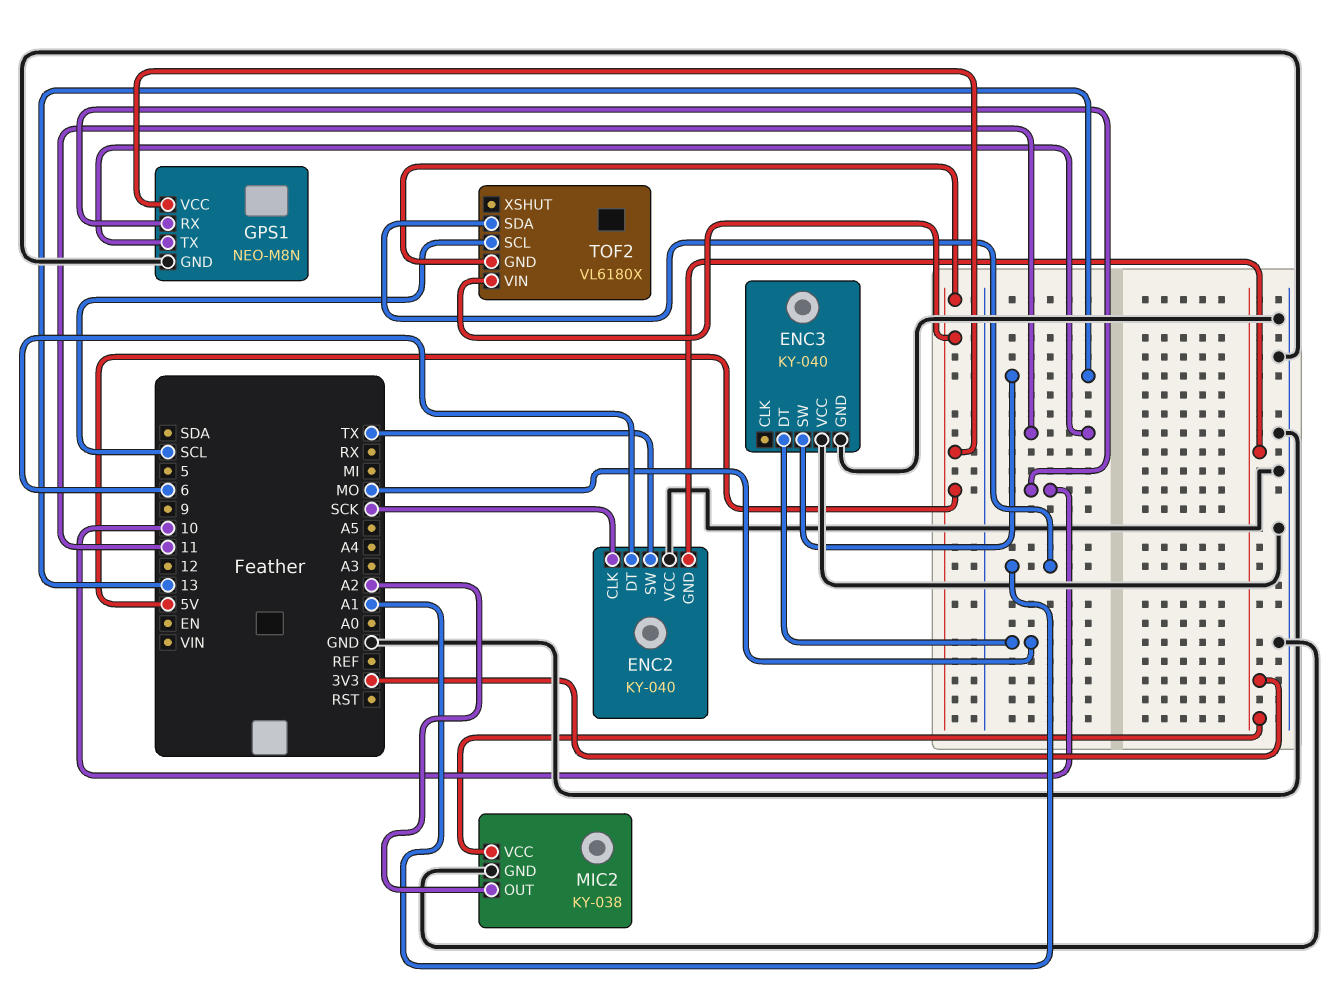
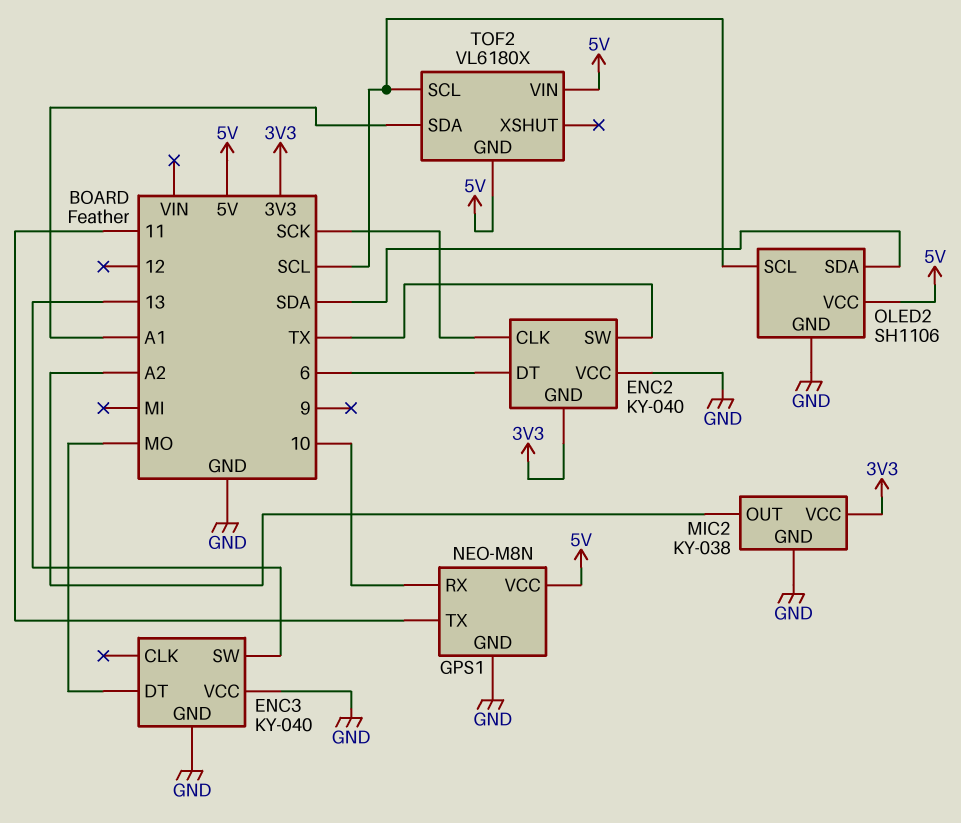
OLED2: none -> SH1106
OLED2 pin GND: none -> GND
OLED2 pin SCL: none -> SCL
OLED2 pin SDA: none -> SDA
OLED2 pin VCC: none -> 5V

